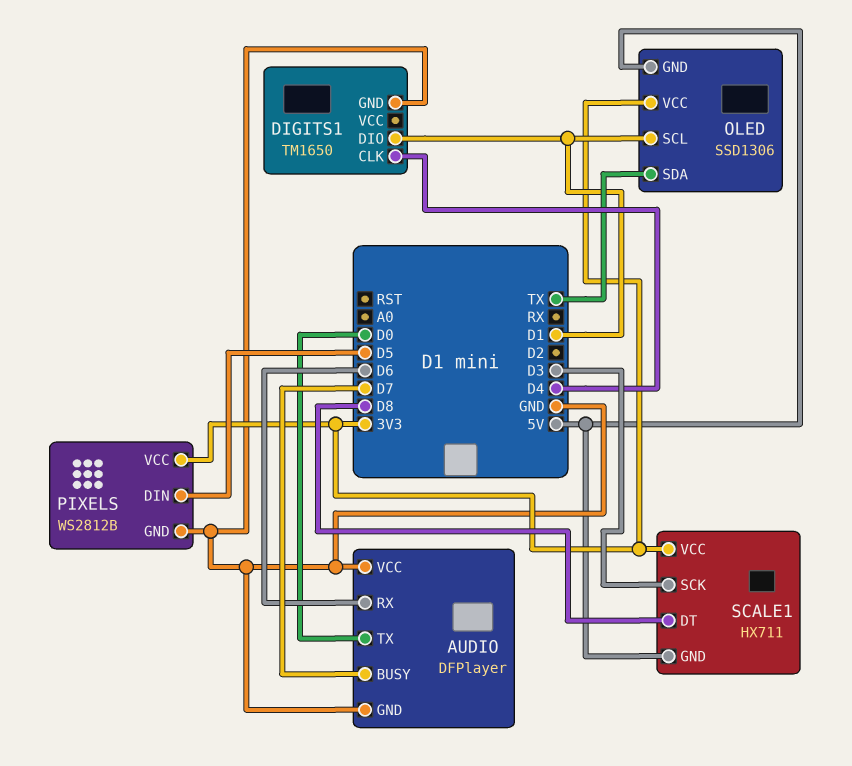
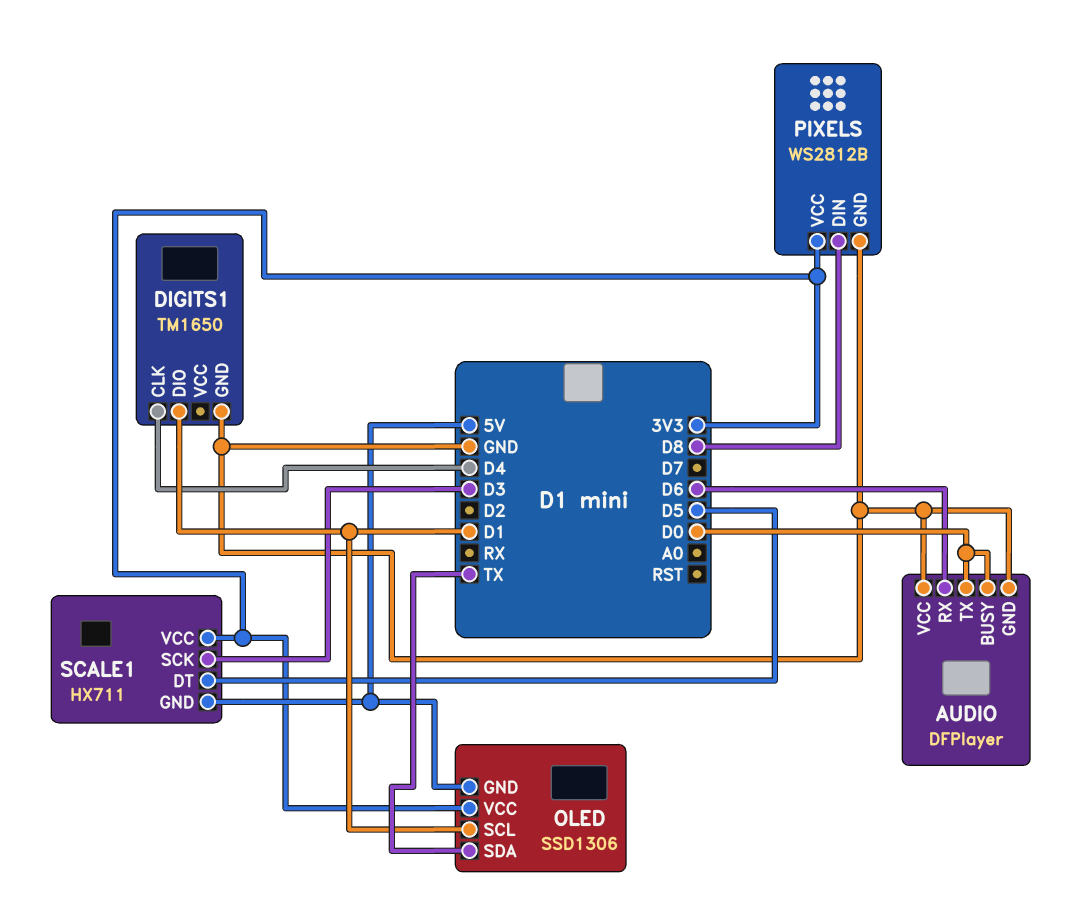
AUDIO pin BUSY: D7 -> D0
PIXELS pin DIN: D5 -> D8
SCALE1 pin DT: D8 -> D5

